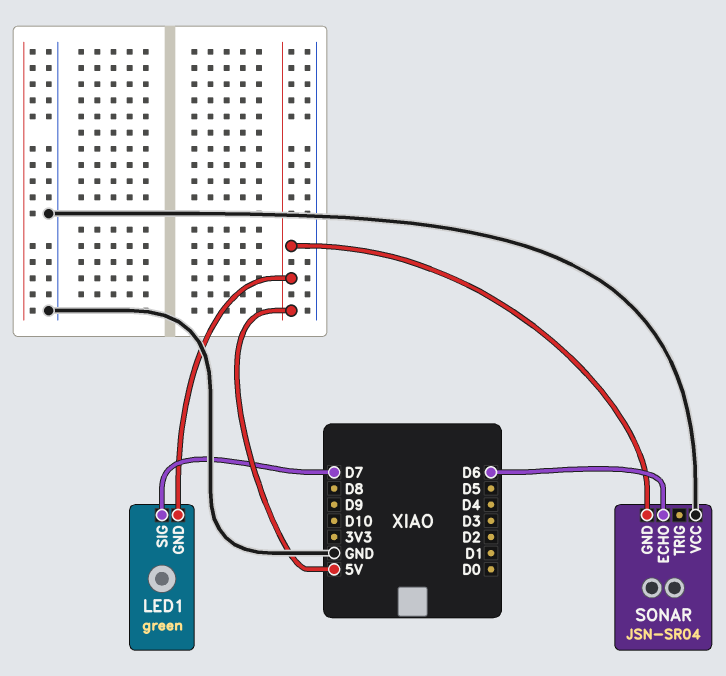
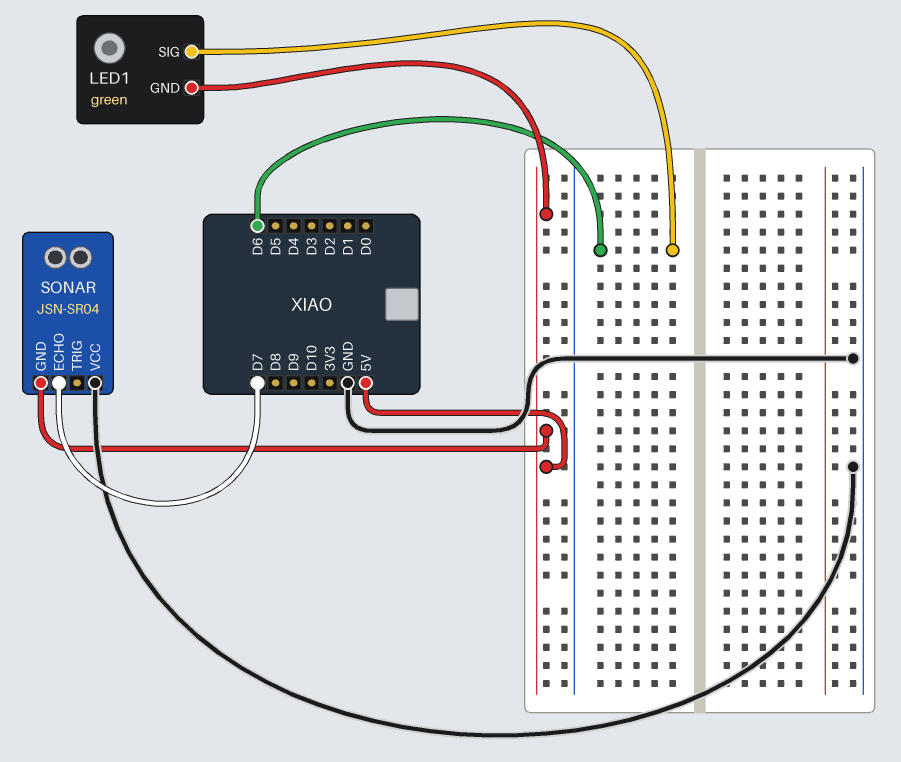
LED1 pin SIG: D7 -> D6
SONAR pin ECHO: D6 -> D7

